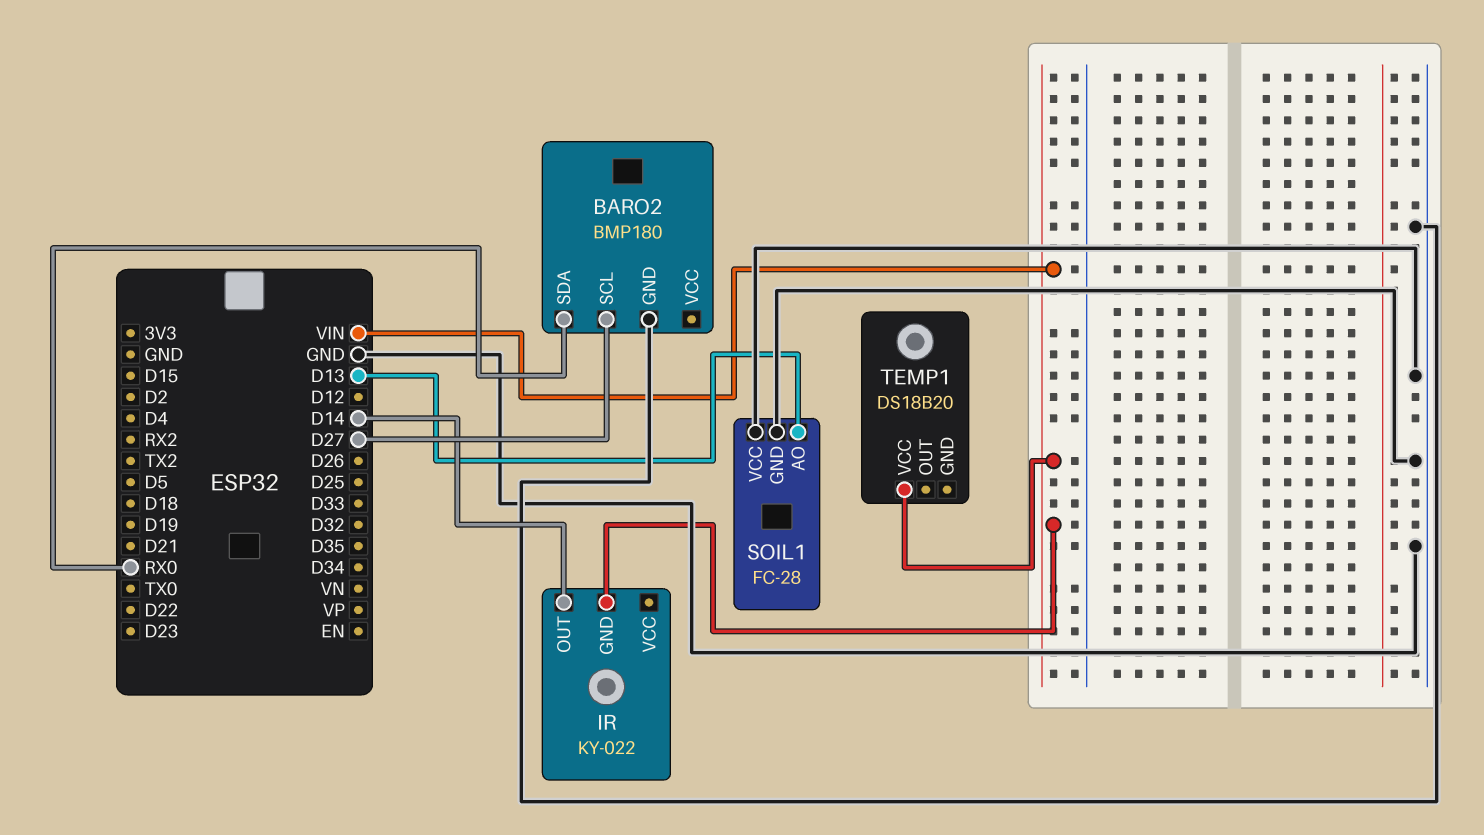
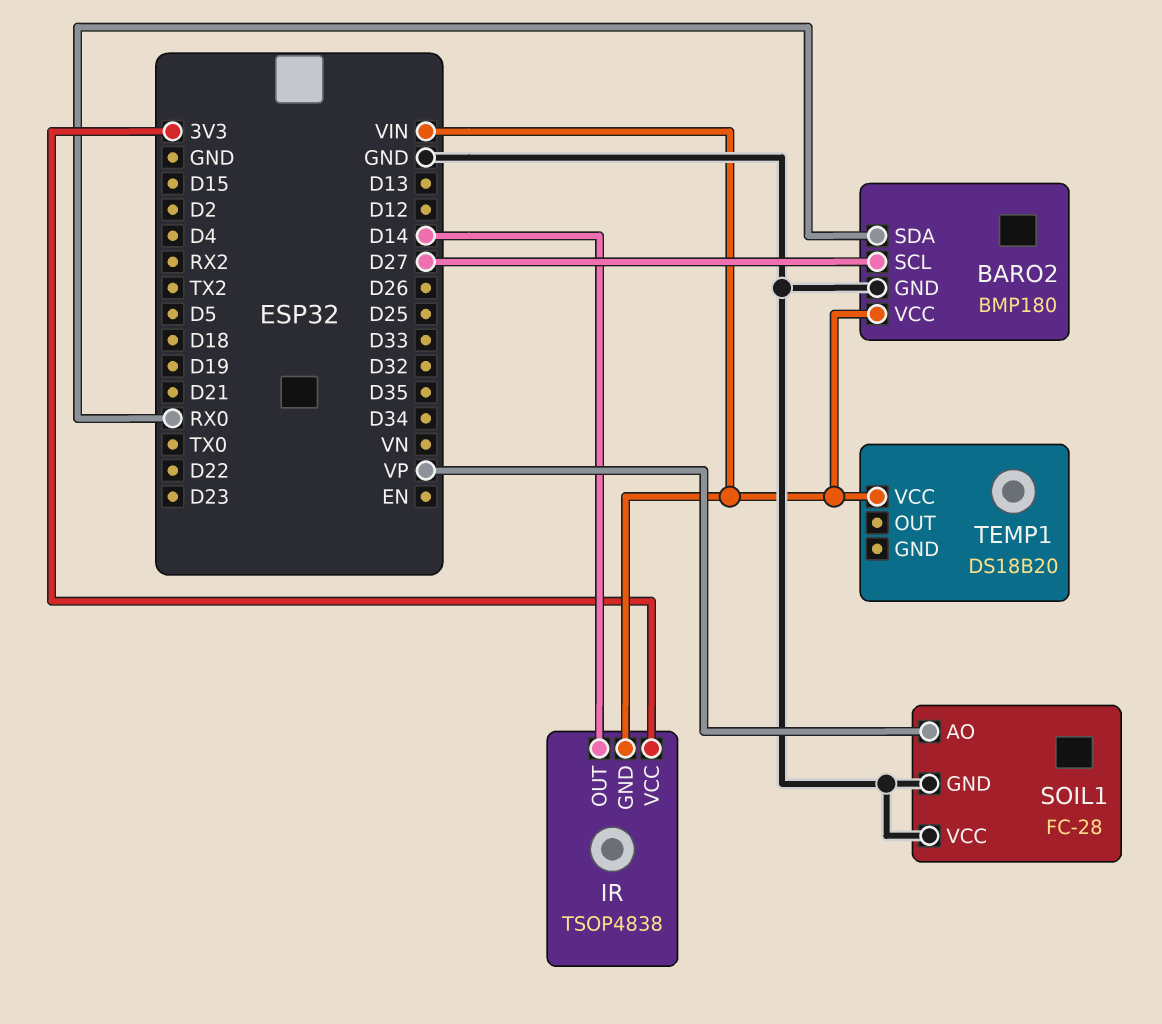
BARO2 pin VCC: none -> VIN
IR: KY-022 -> TSOP4838
IR pin VCC: none -> 3V3
SOIL1 pin AO: D13 -> VP

